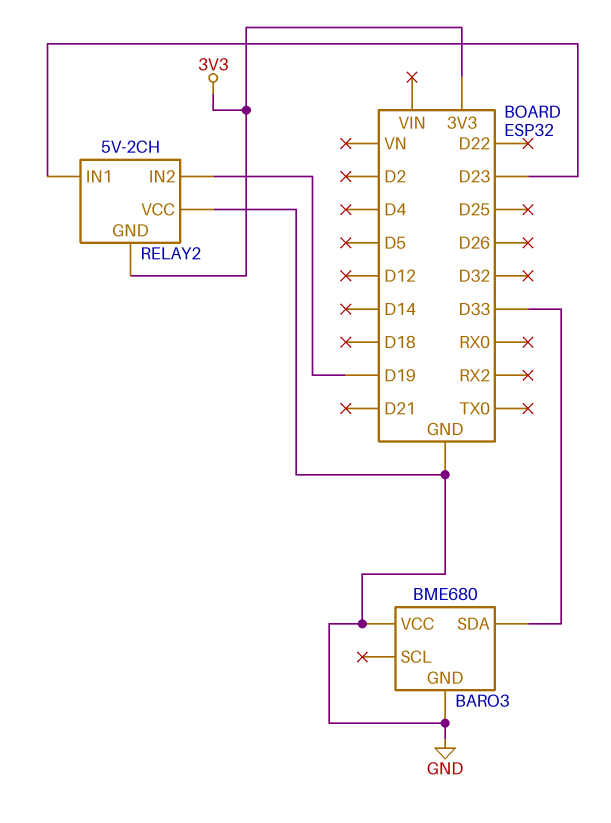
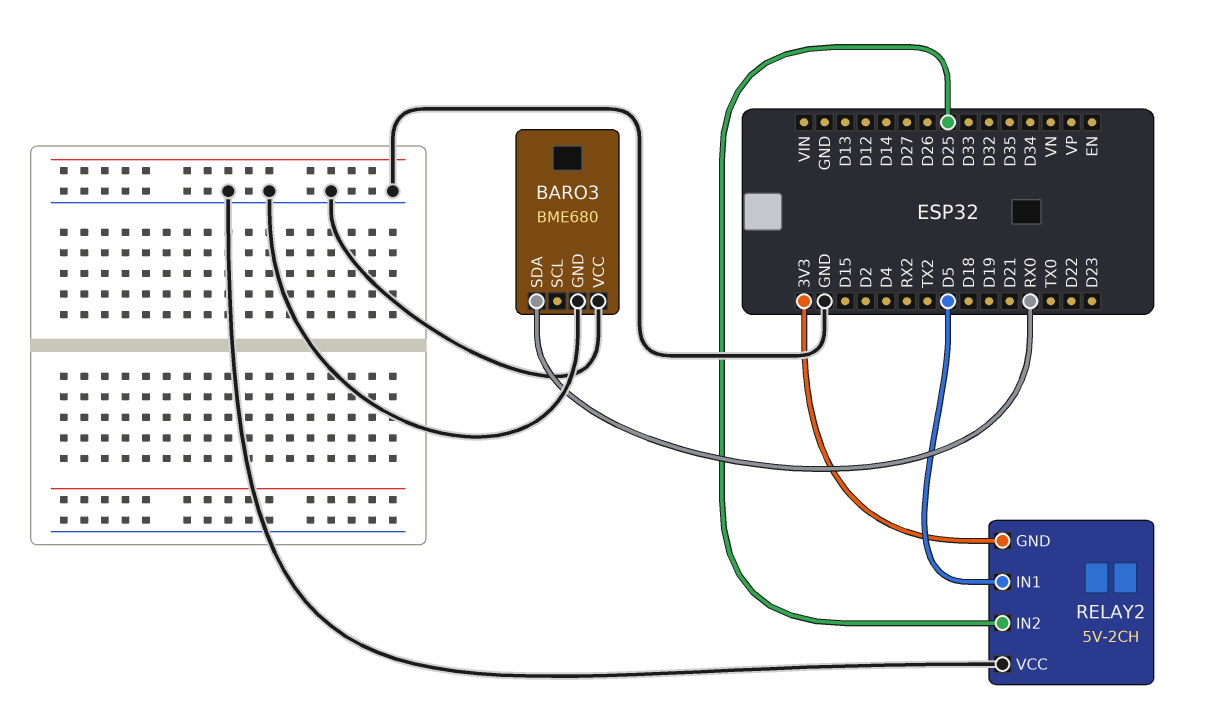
BARO3 pin SDA: D33 -> RX0
RELAY2 pin IN1: D23 -> D5
RELAY2 pin IN2: D19 -> D25

